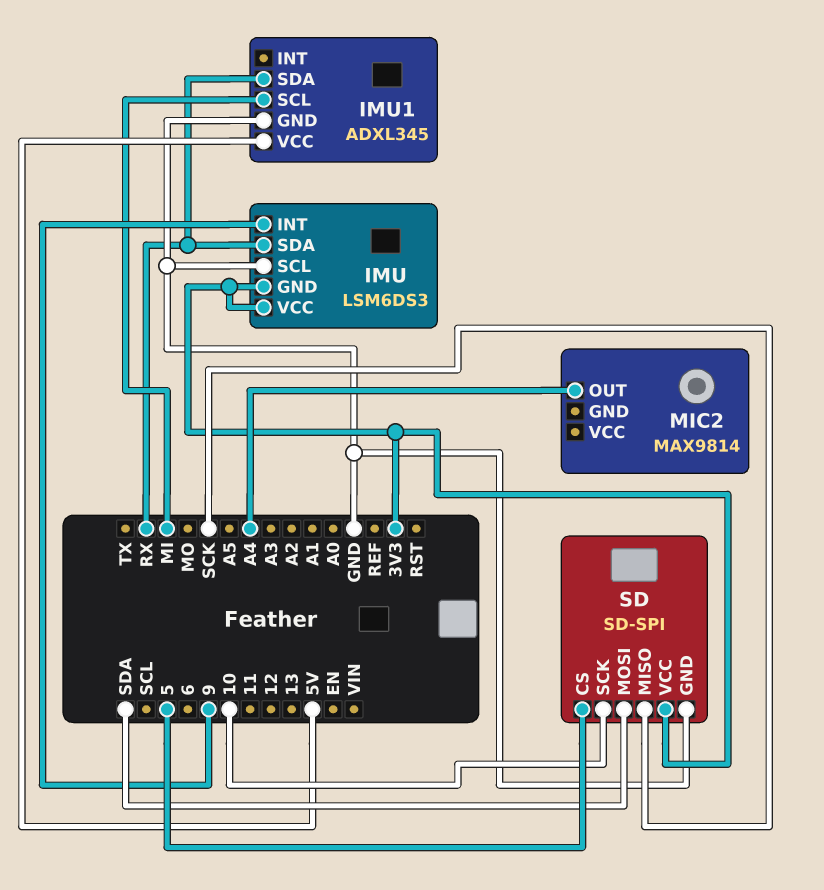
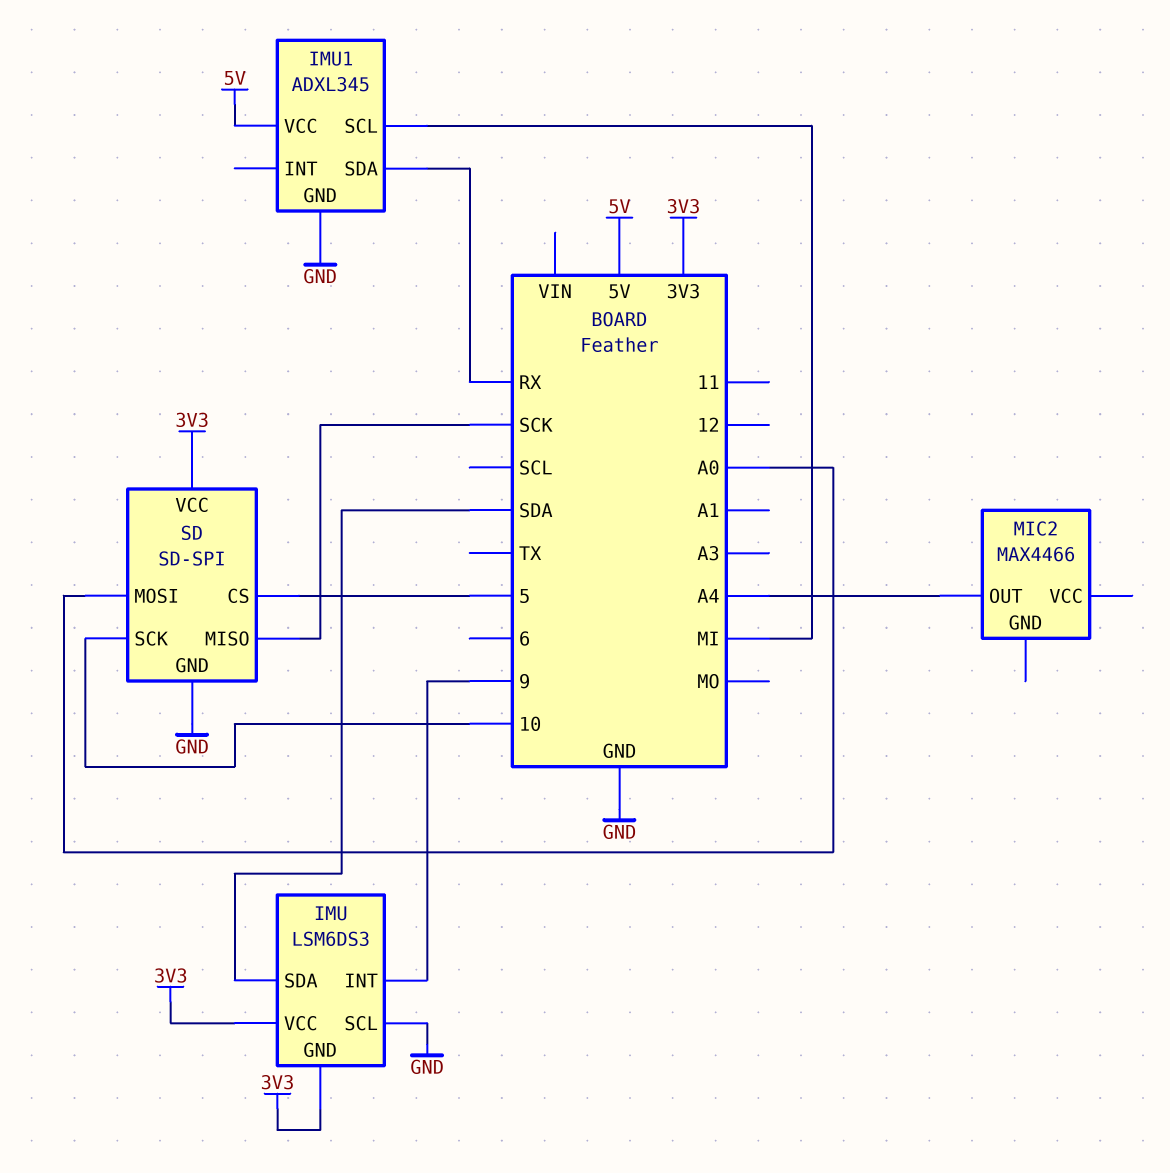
IMU pin SDA: RX -> SDA
MIC2: MAX9814 -> MAX4466
SD pin MOSI: SDA -> A0

